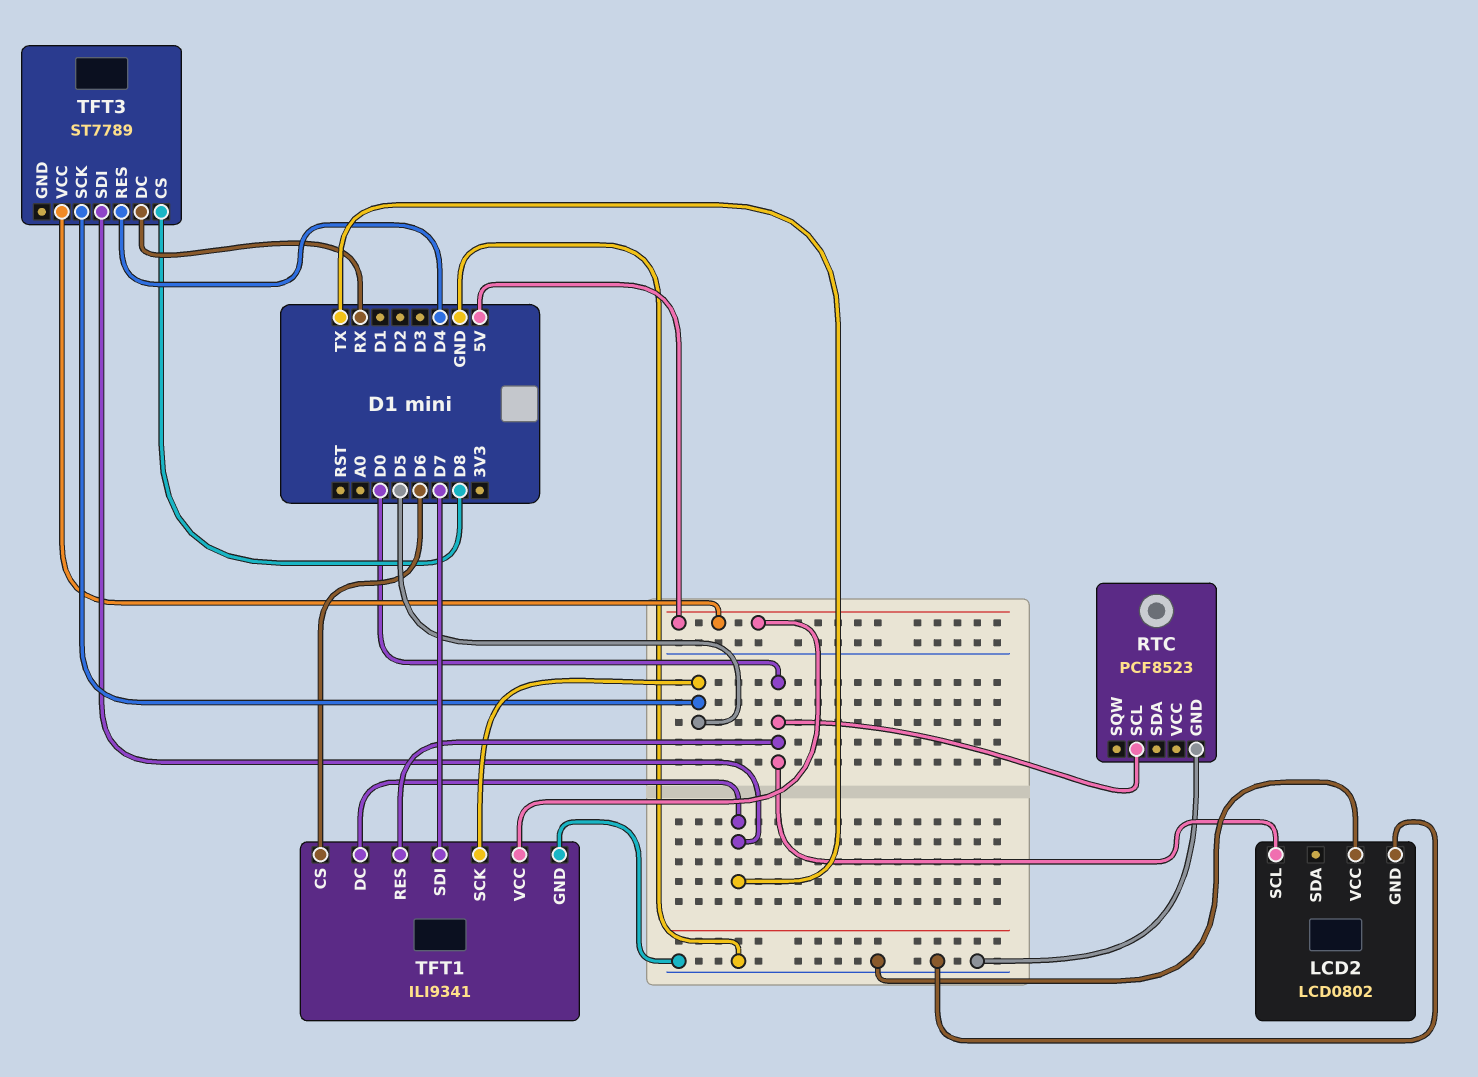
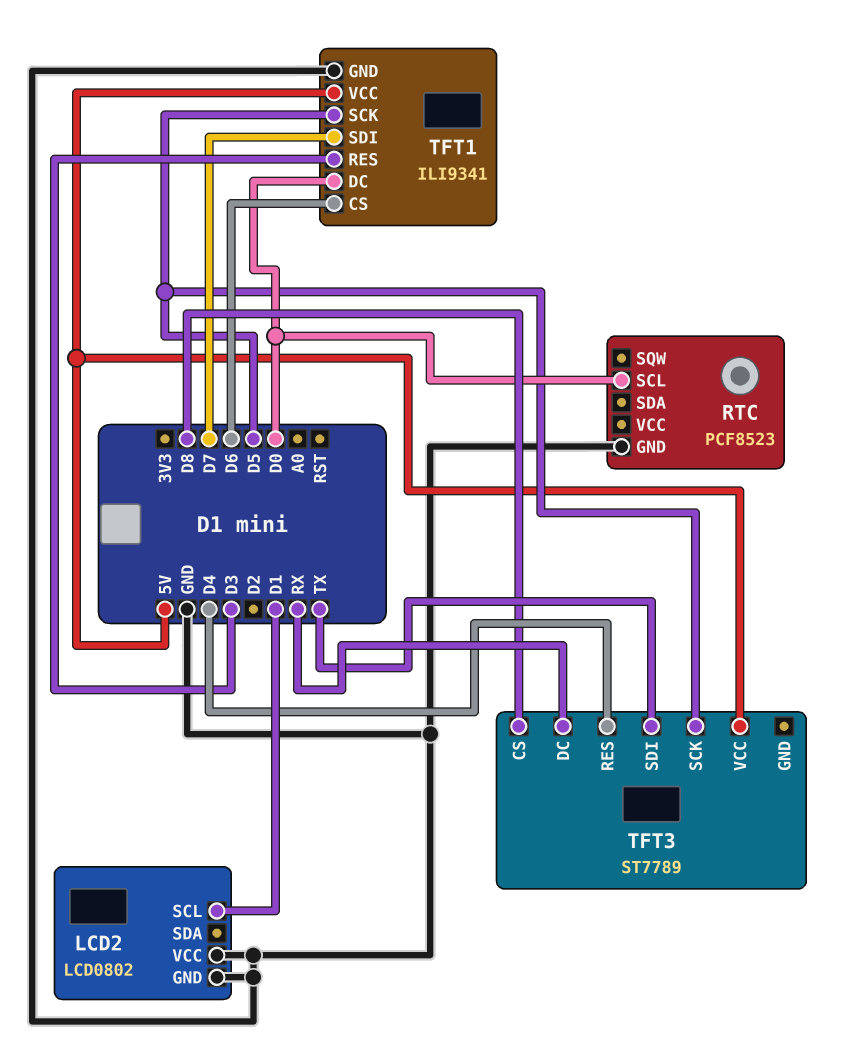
LCD2 pin SCL: D0 -> D1
TFT1 pin DC: TX -> D0
TFT1 pin RES: D0 -> D3

